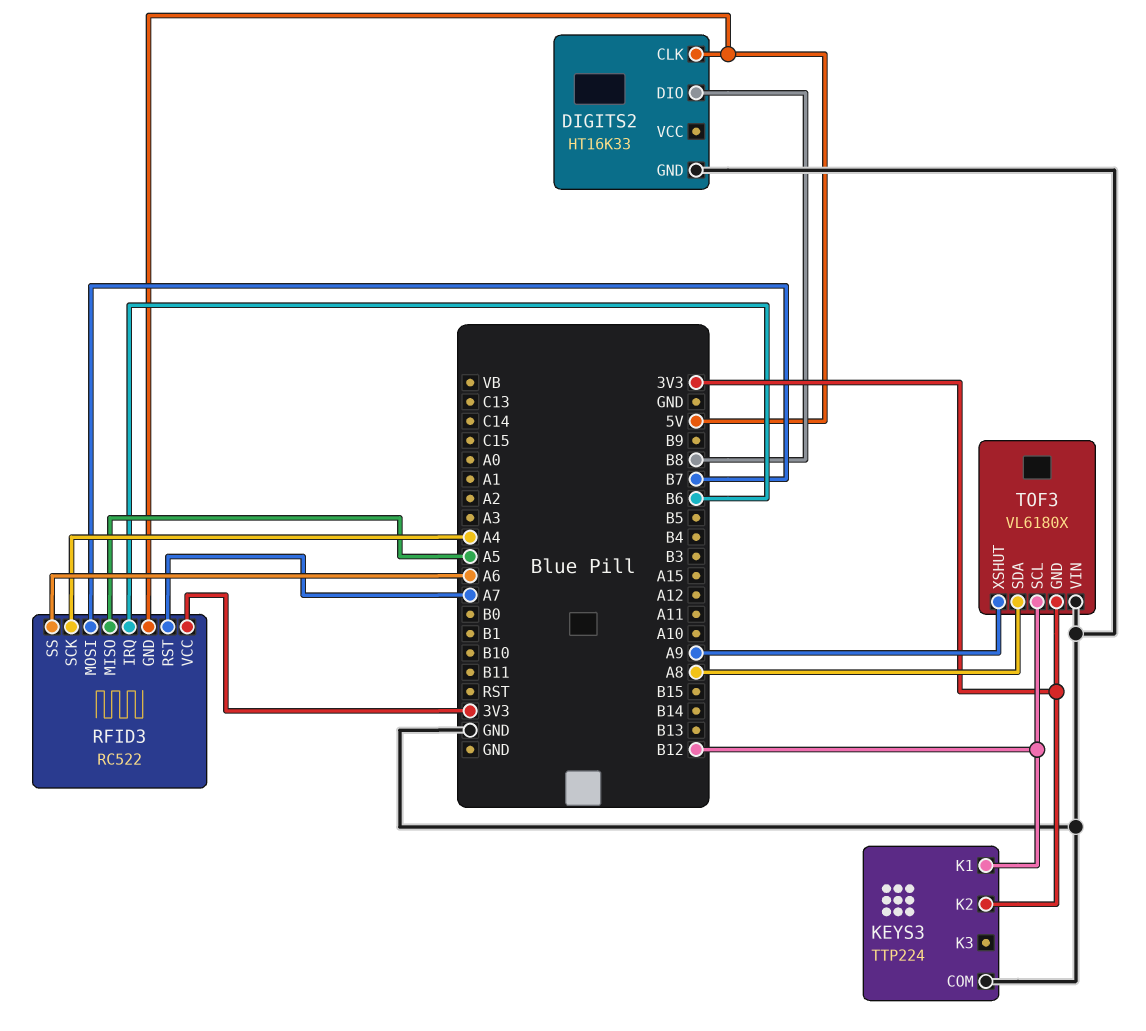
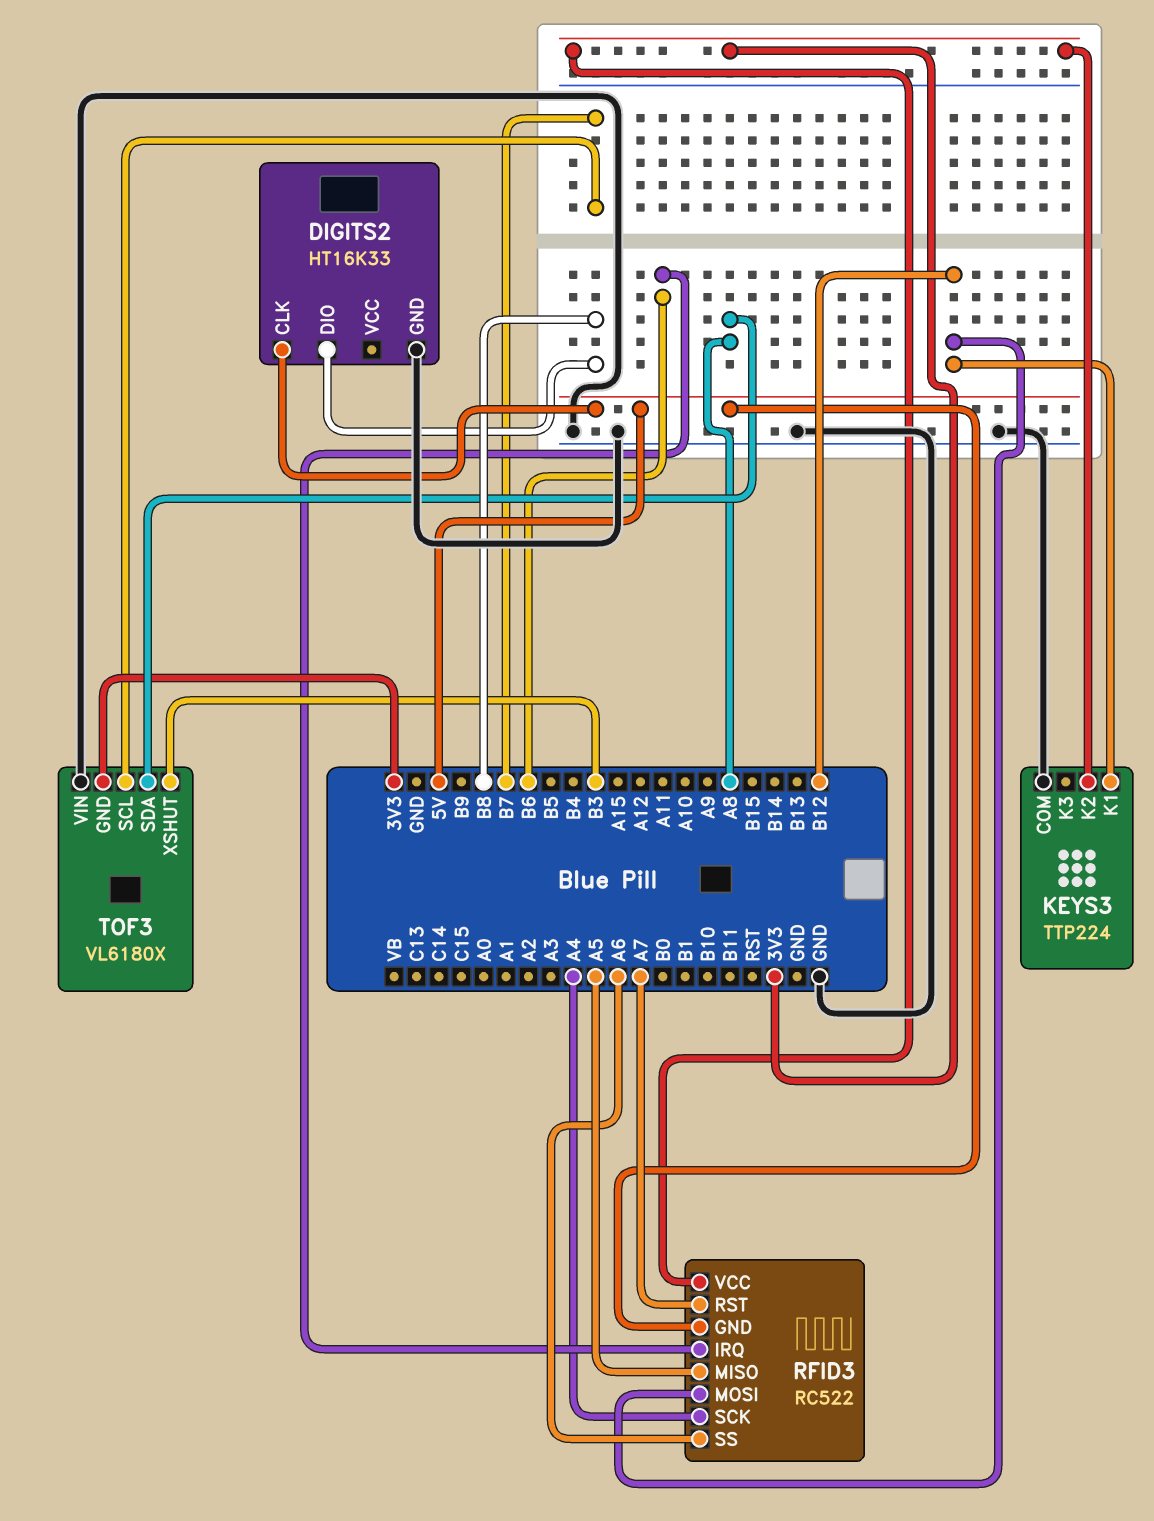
RFID3 pin MOSI: B7 -> B12
TOF3 pin SCL: B12 -> B7
TOF3 pin XSHUT: A9 -> B3

